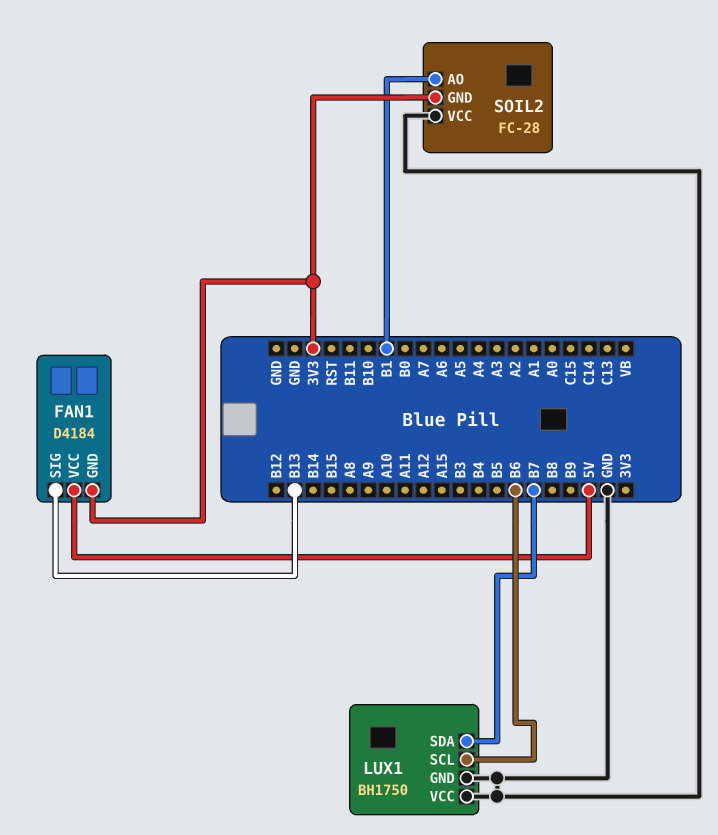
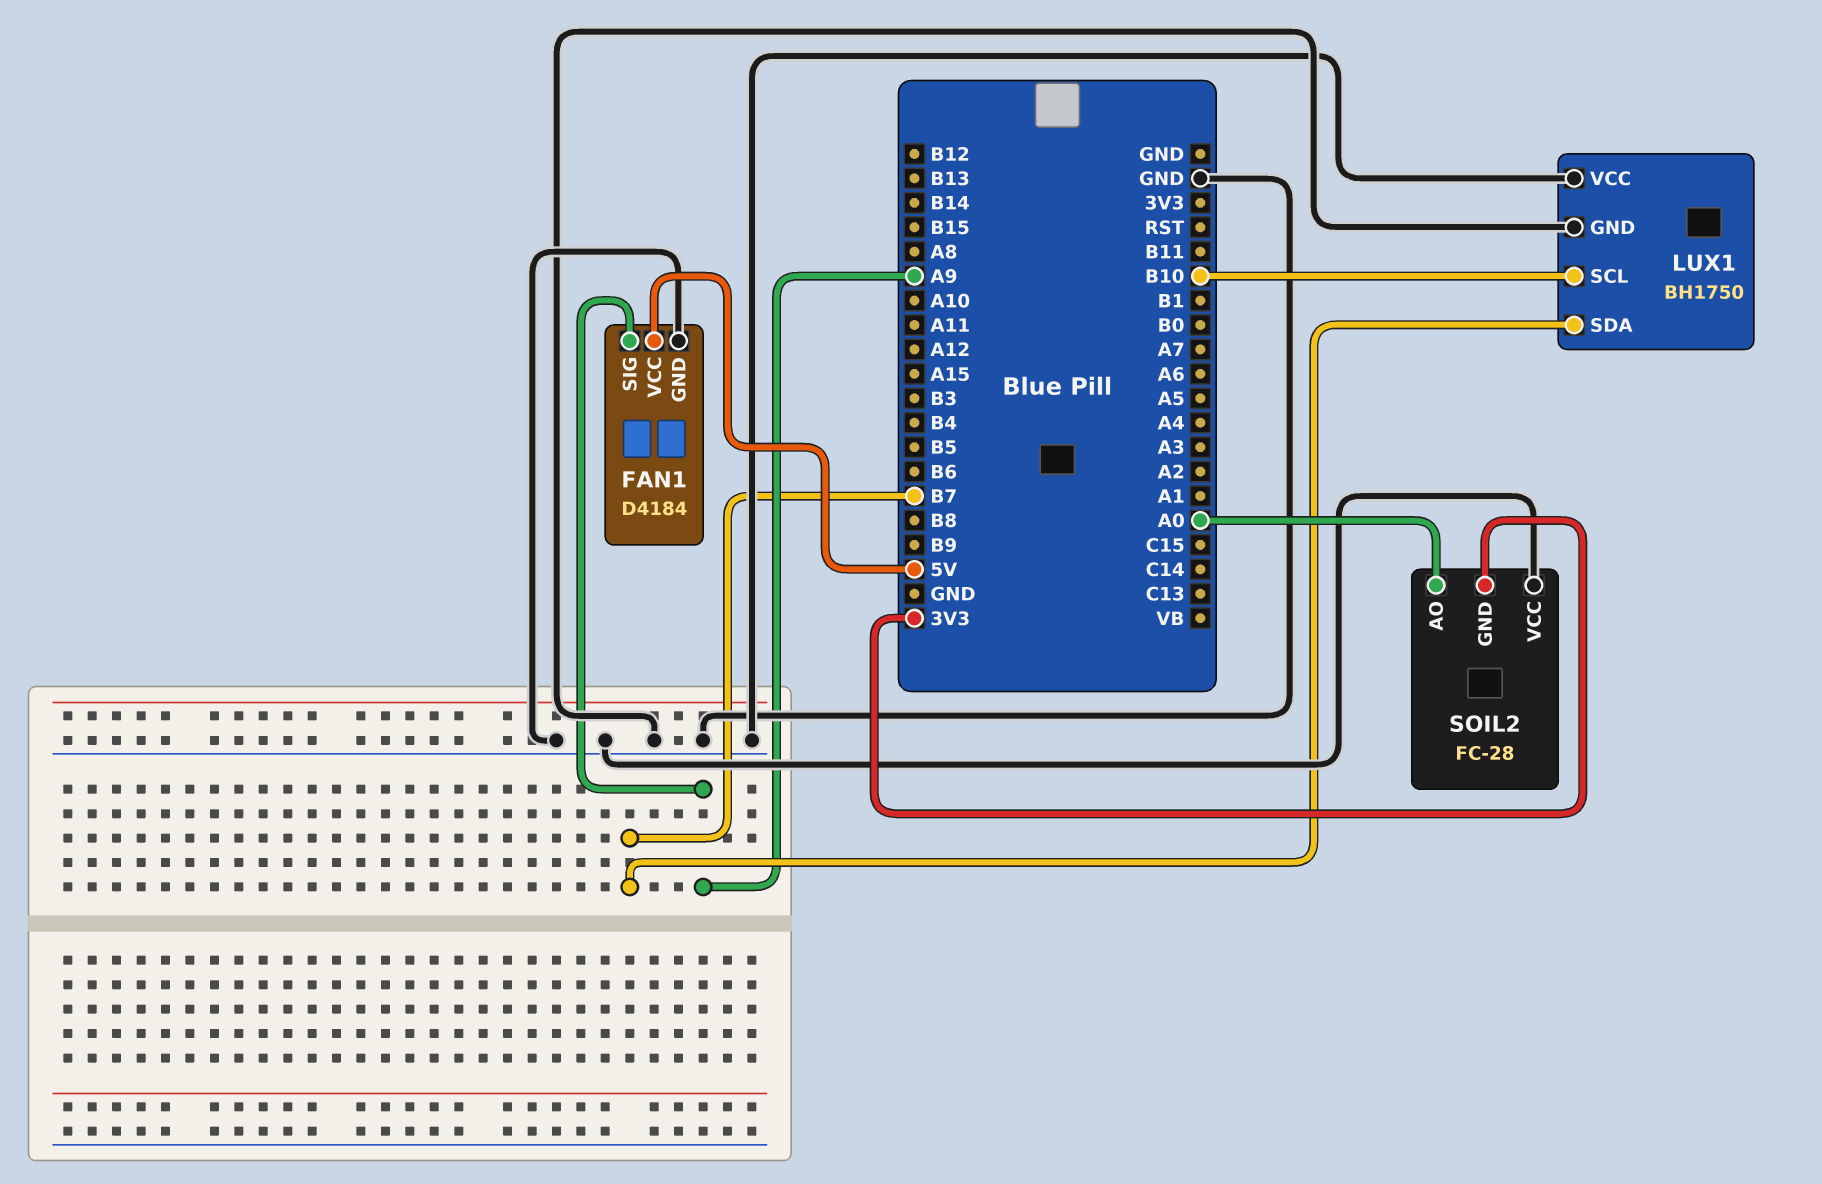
FAN1 pin GND: 3V3 -> GND
FAN1 pin SIG: B13 -> A9
LUX1 pin SCL: B6 -> B10
SOIL2 pin AO: B1 -> A0

